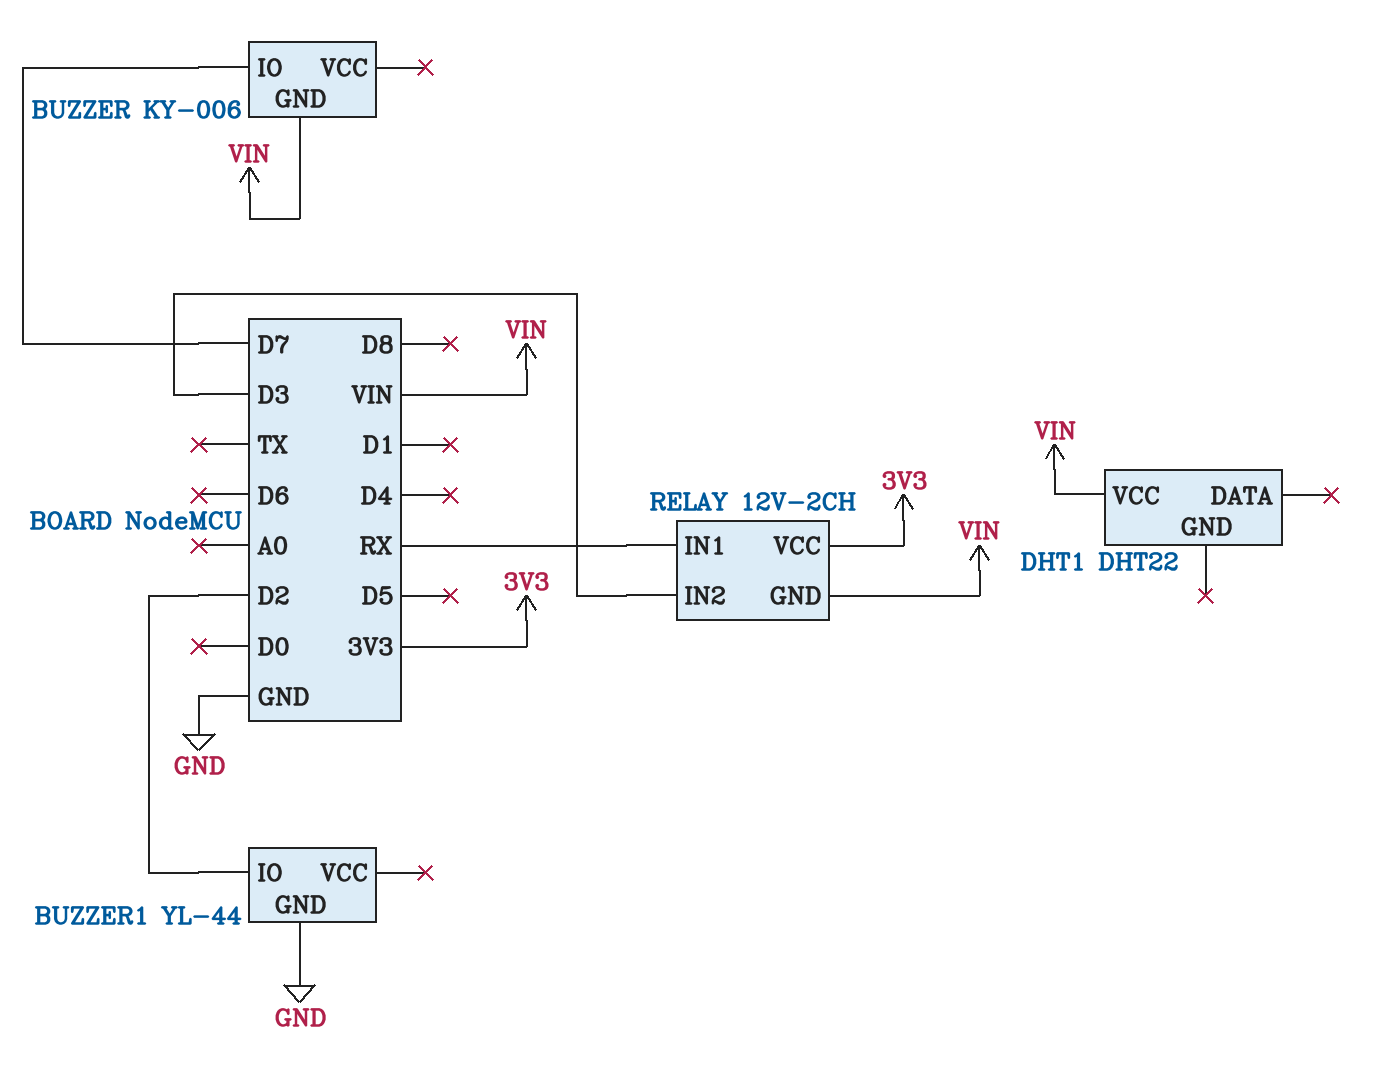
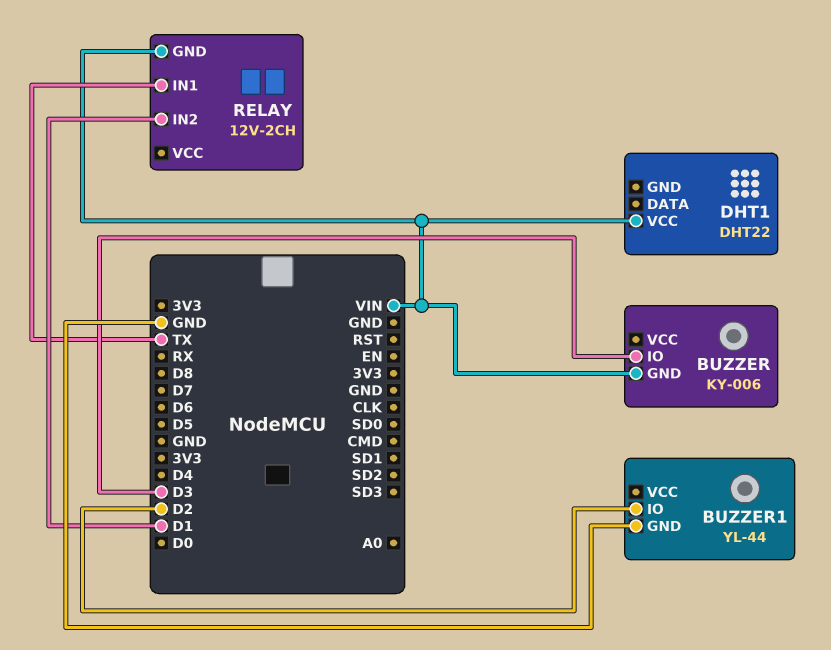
BUZZER pin IO: D7 -> D3
RELAY pin IN1: RX -> TX
RELAY pin IN2: D3 -> D1
RELAY pin VCC: 3V3 -> none

